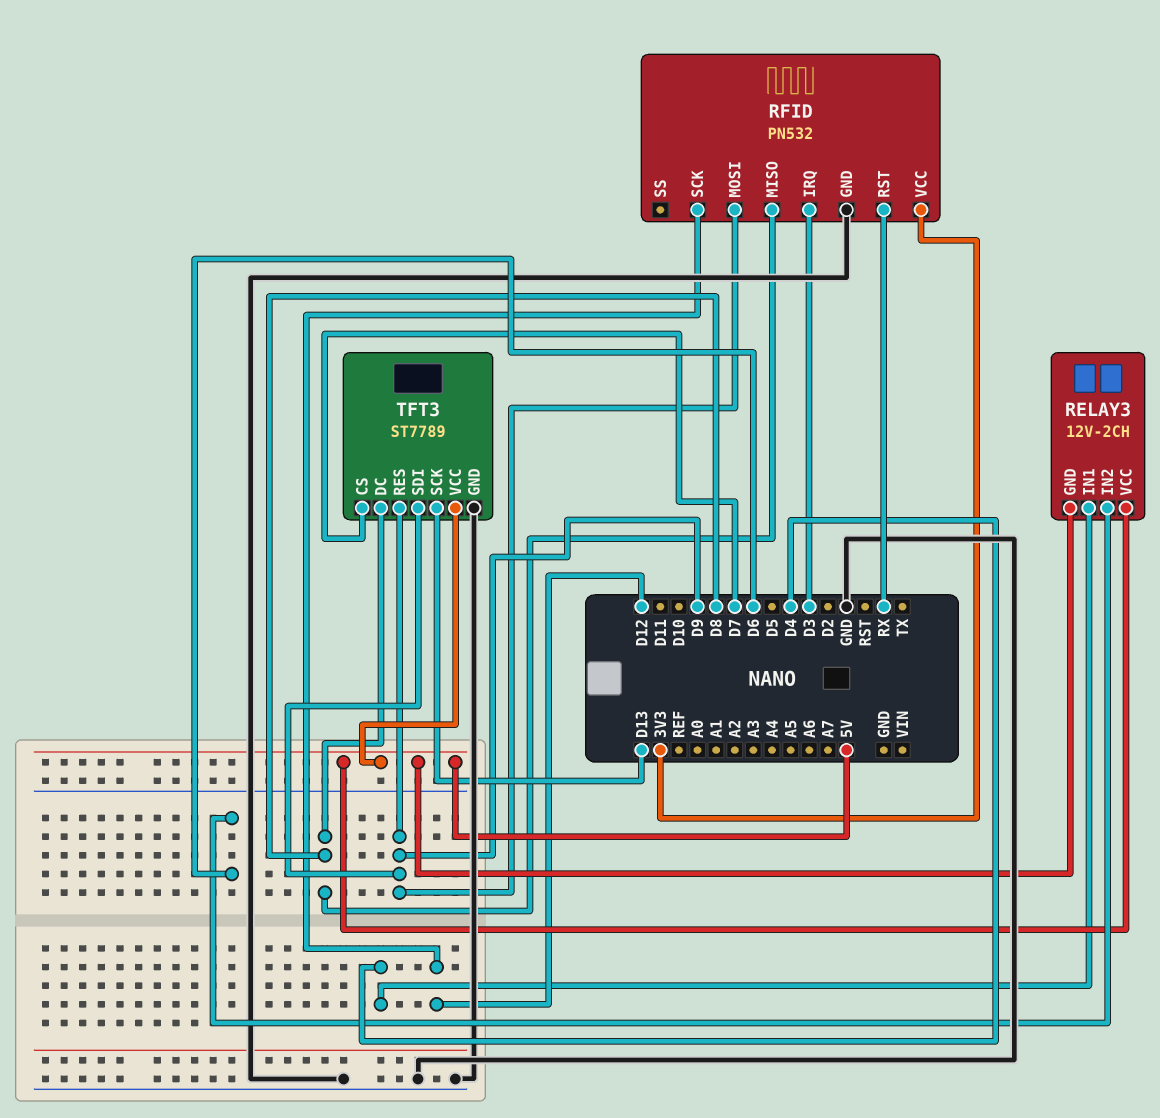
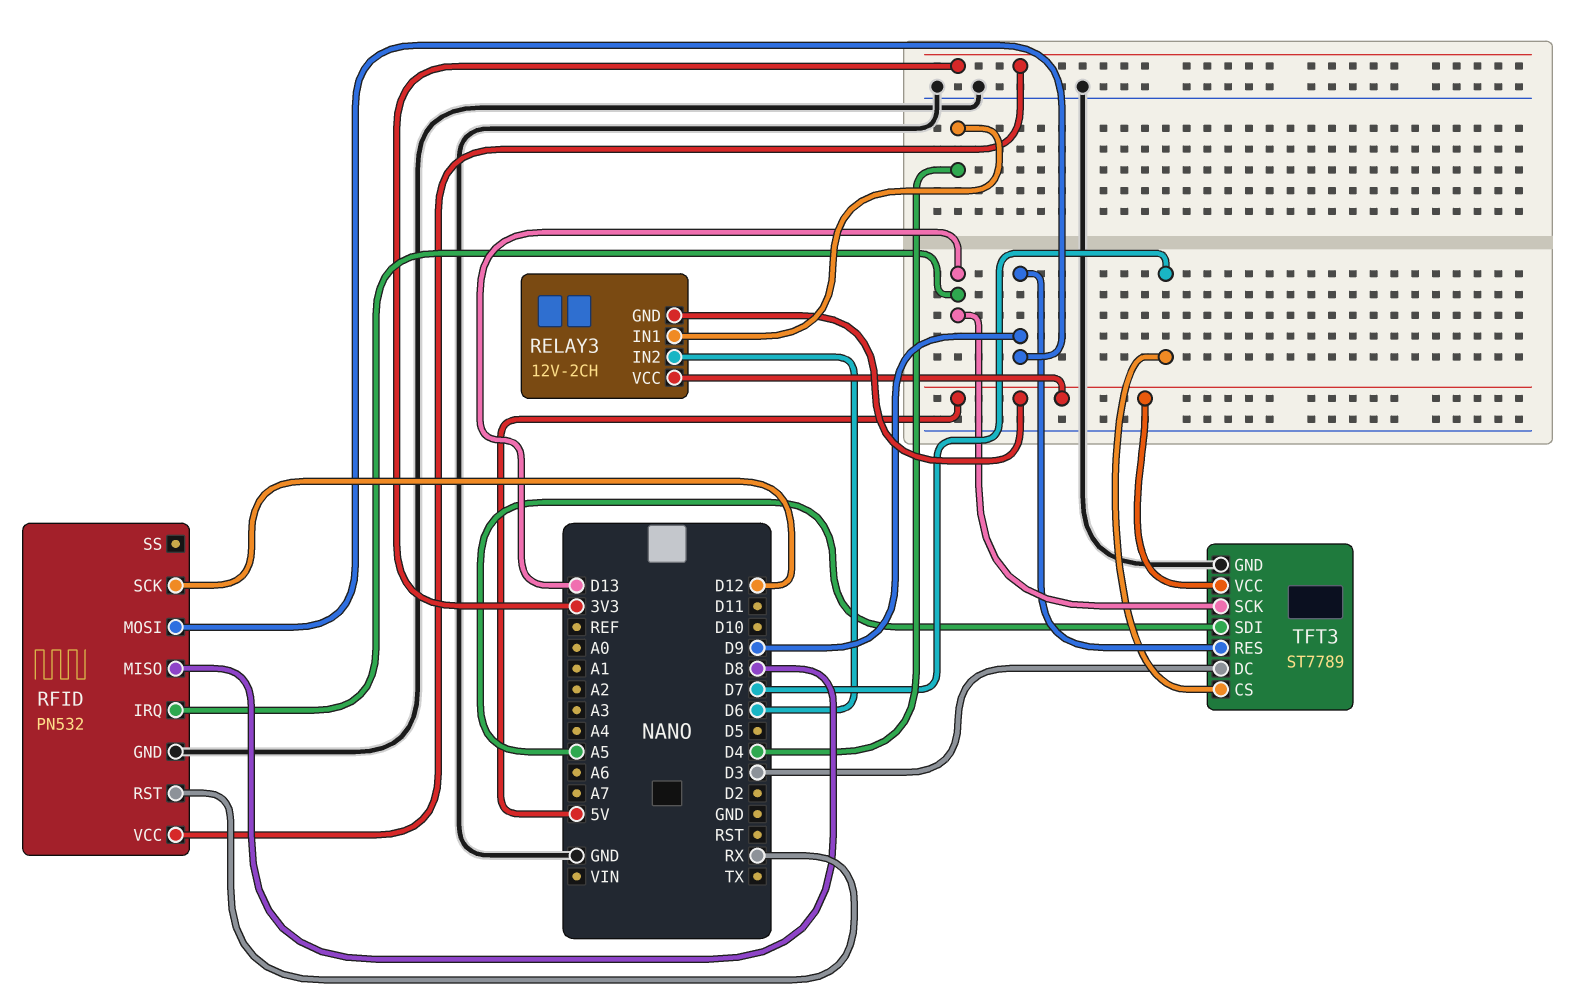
RFID pin IRQ: D3 -> D13
TFT3 pin DC: D8 -> D3
TFT3 pin SDI: D9 -> A5

